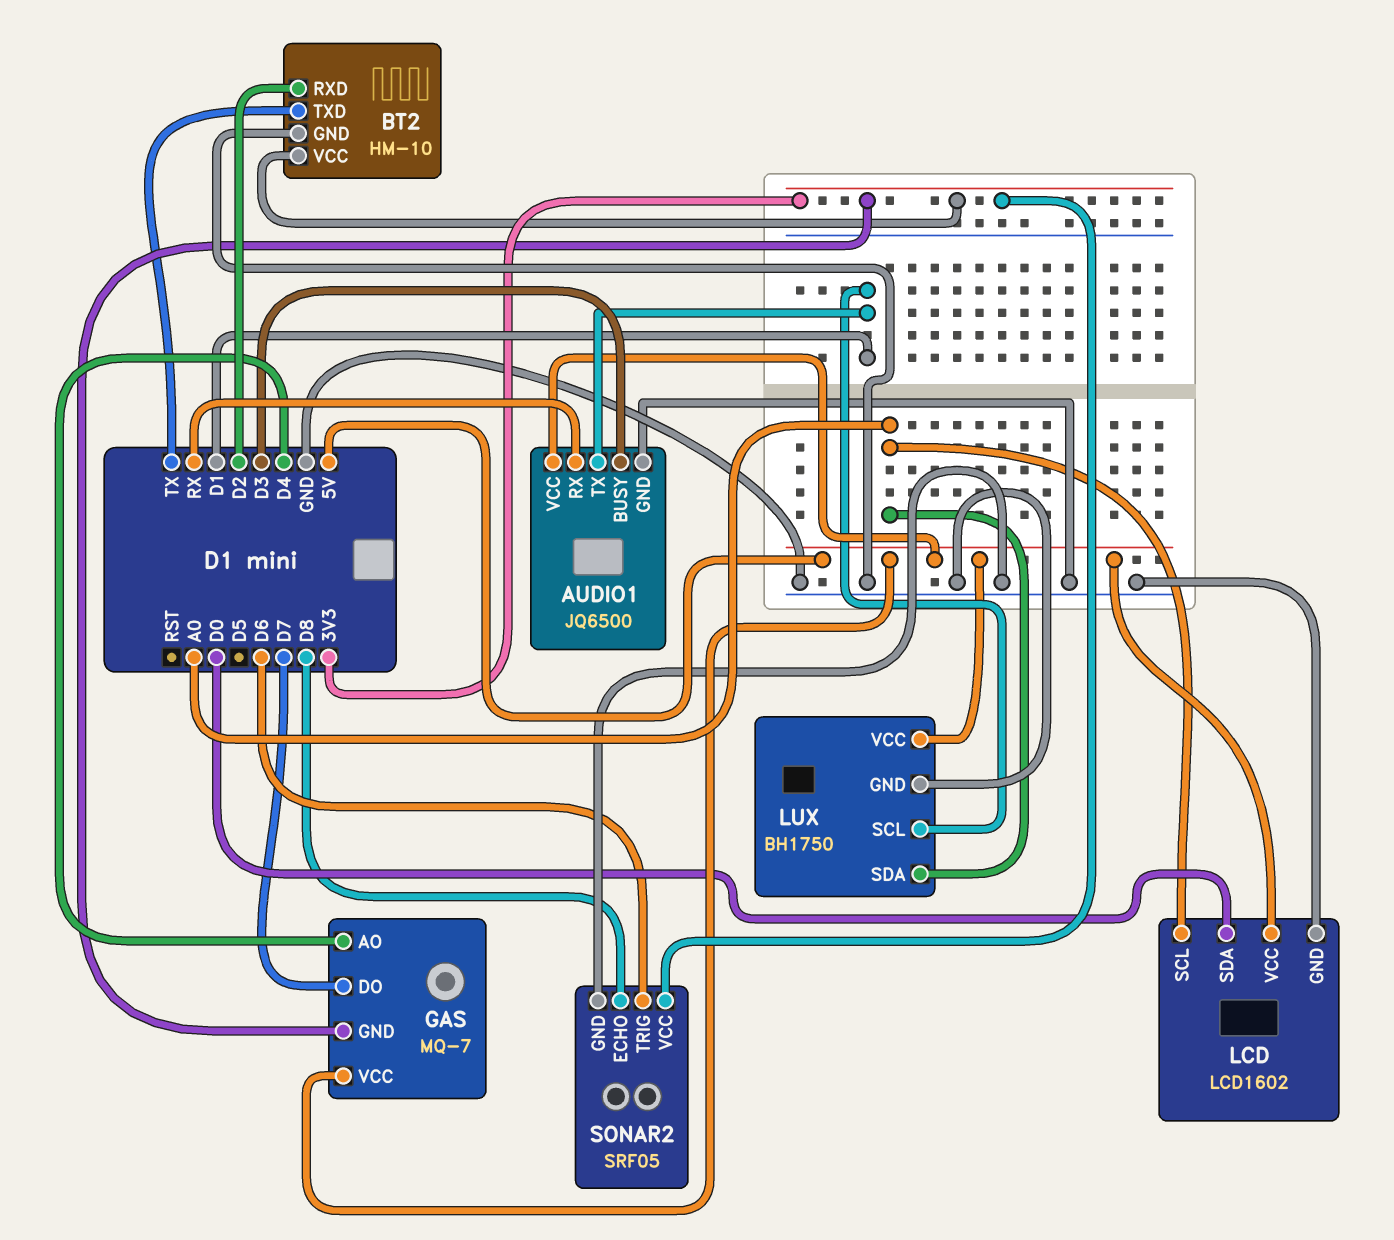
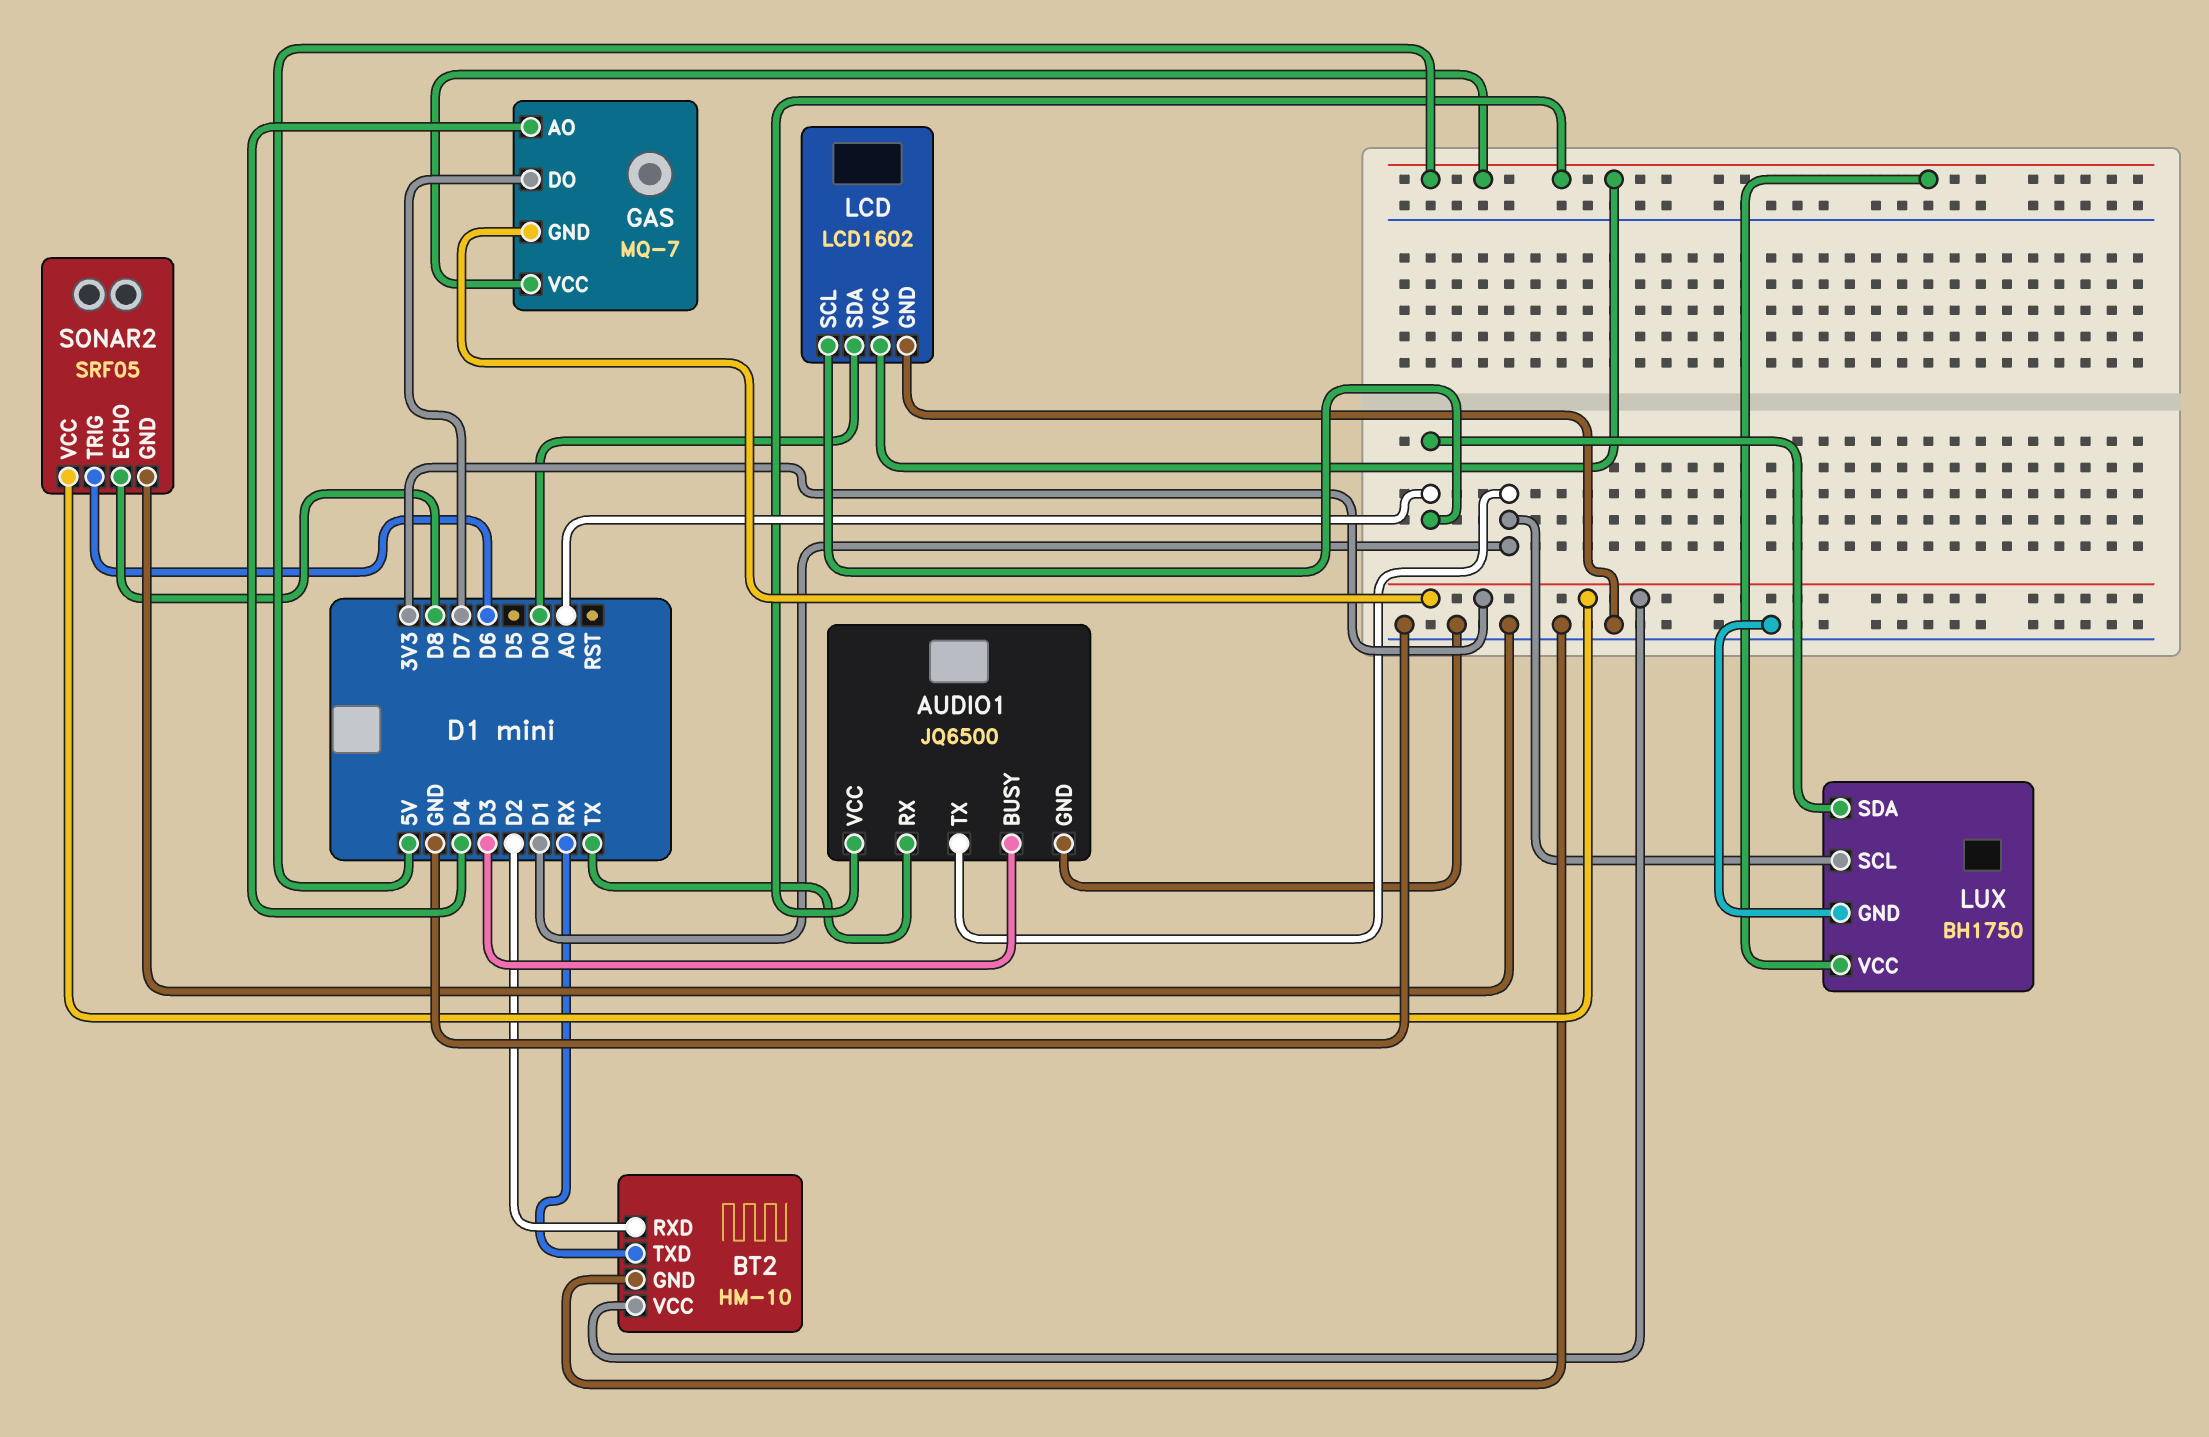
AUDIO1 pin RX: RX -> TX
BT2 pin TXD: TX -> RX

